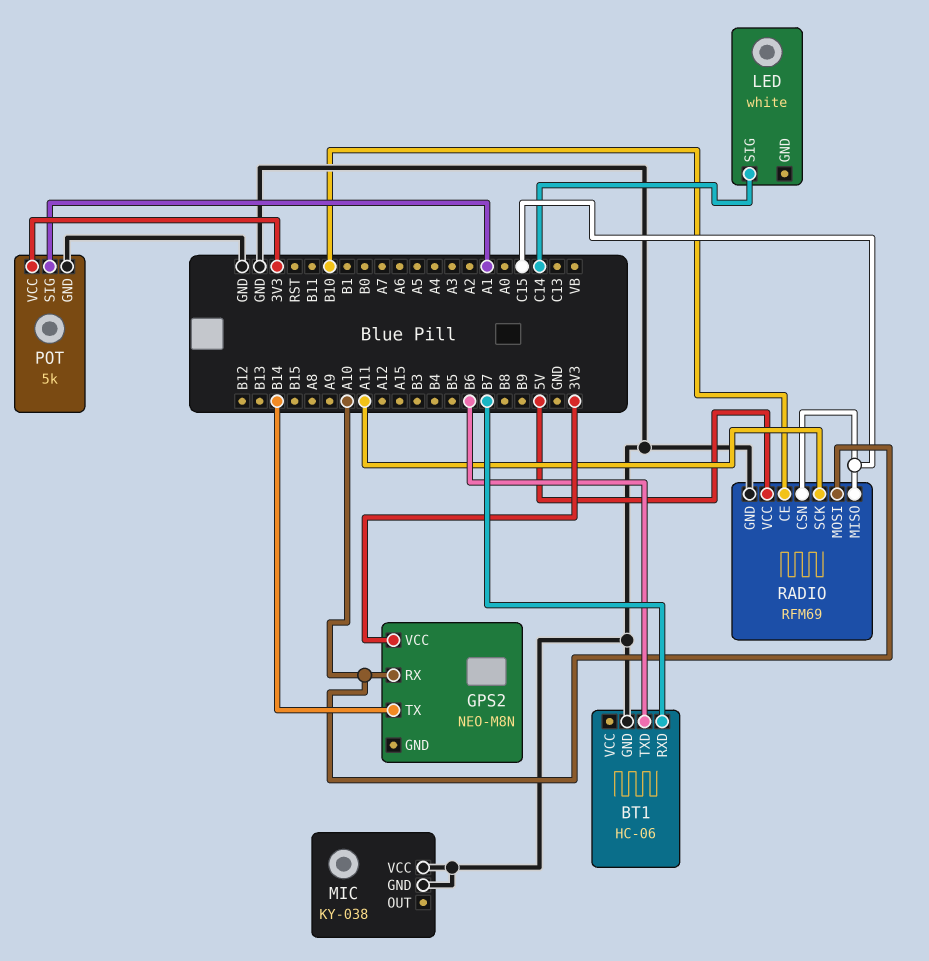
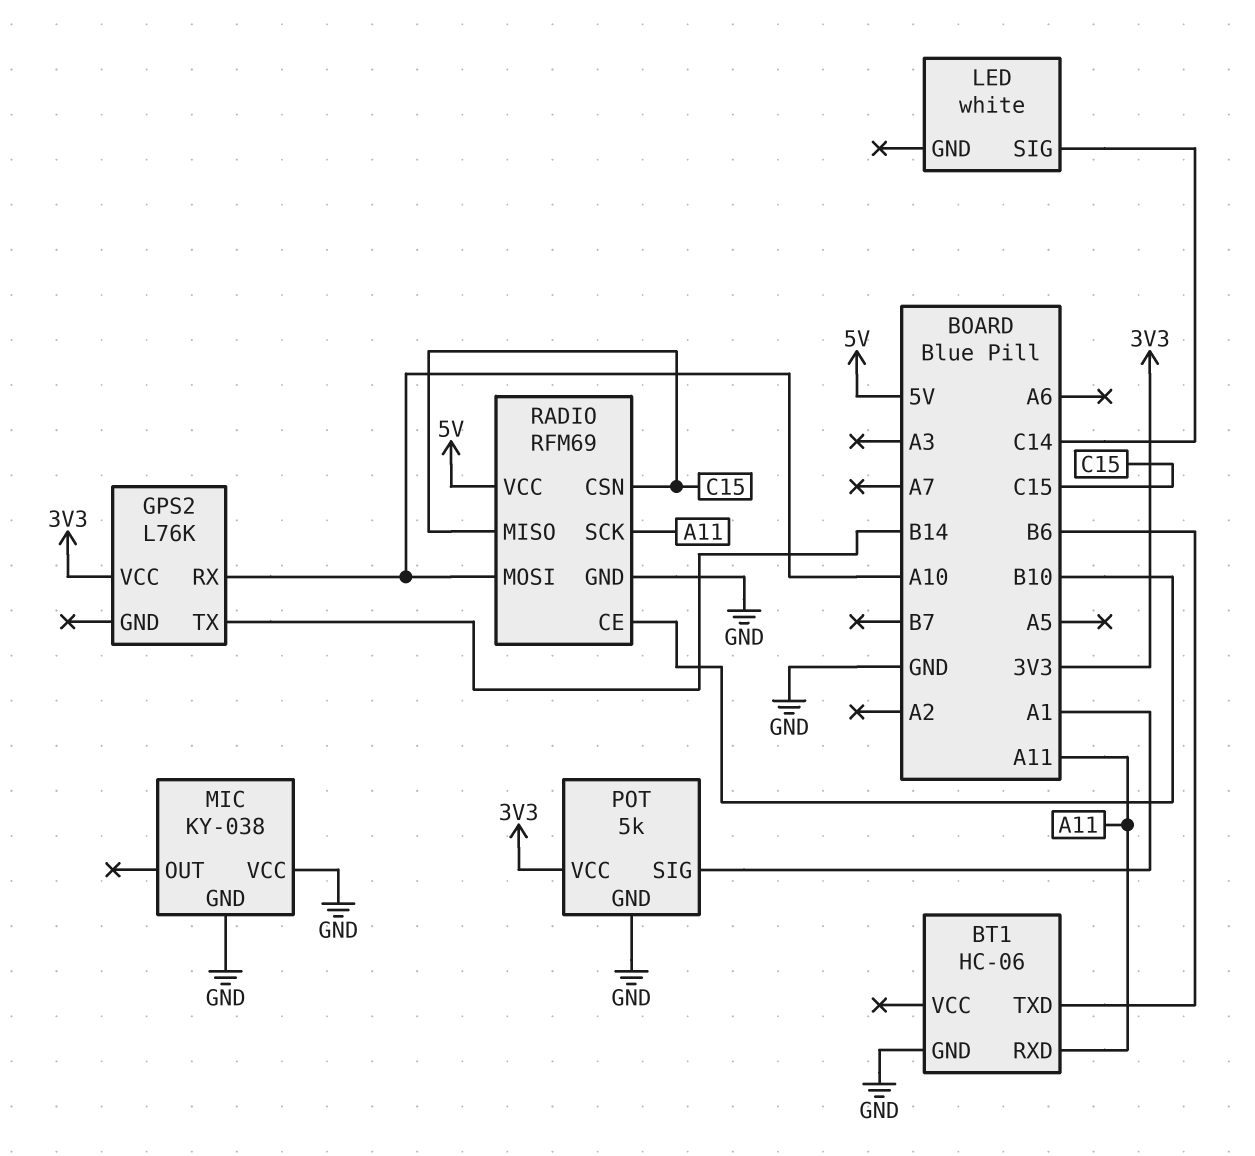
BT1 pin RXD: B7 -> A11
GPS2: NEO-M8N -> L76K

